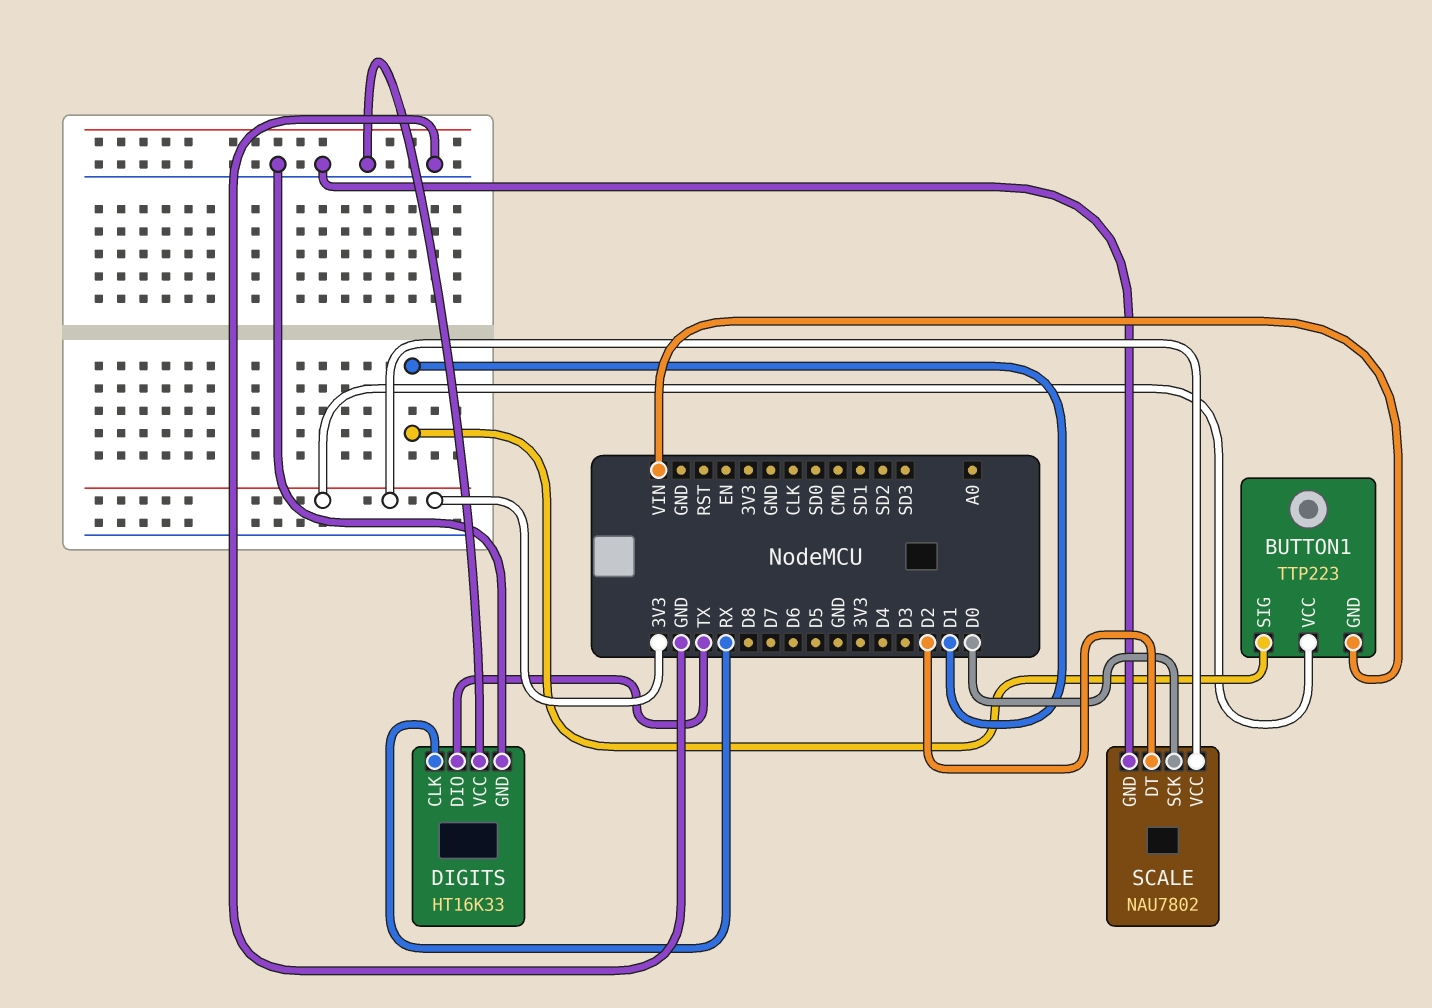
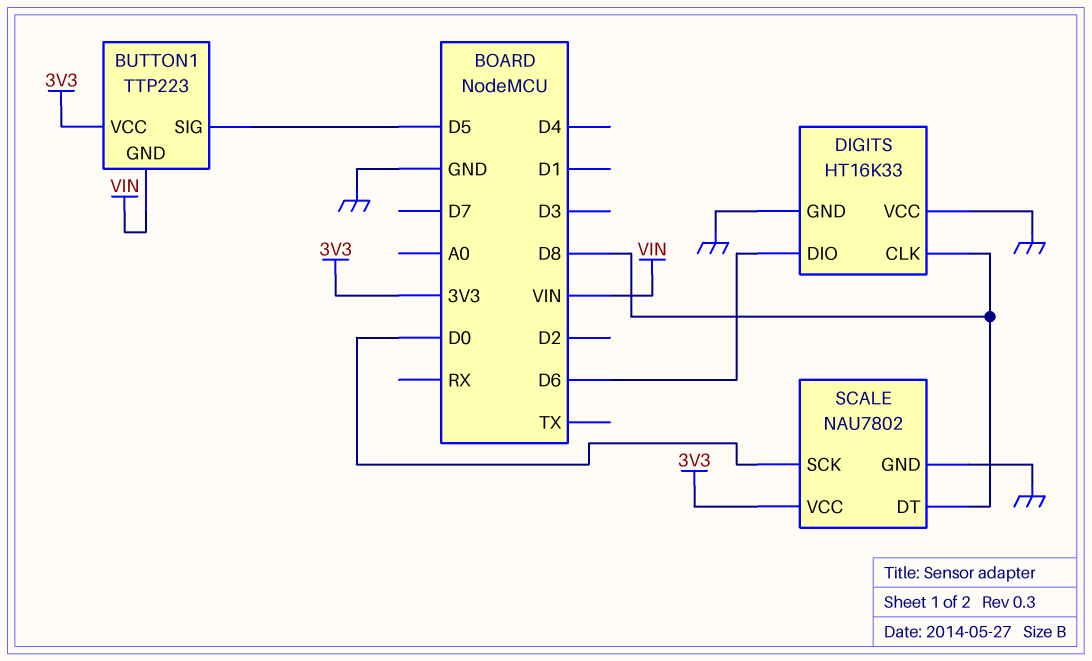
BUTTON1 pin SIG: D1 -> D5
DIGITS pin CLK: RX -> D8
DIGITS pin DIO: TX -> D6
SCALE pin DT: D2 -> D8

